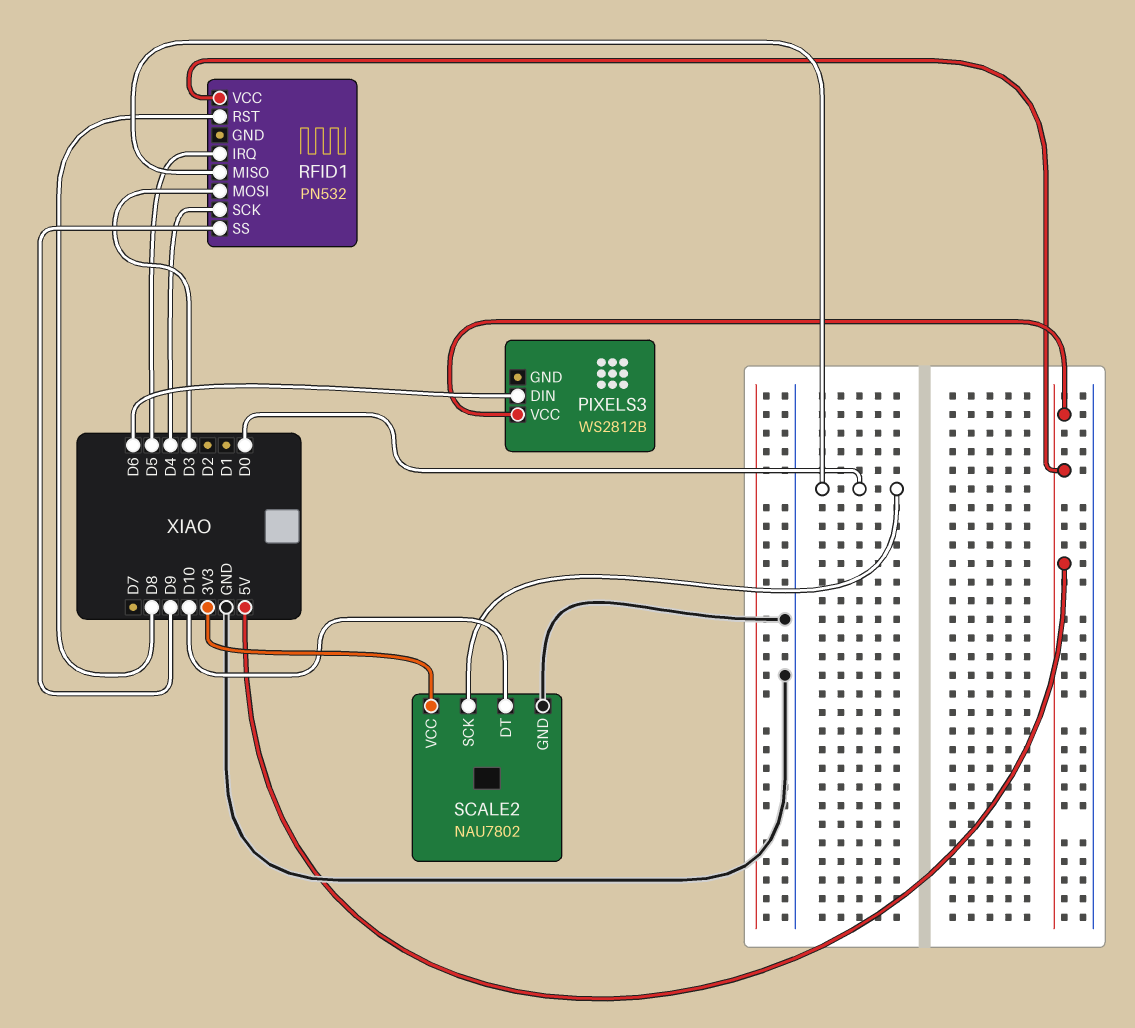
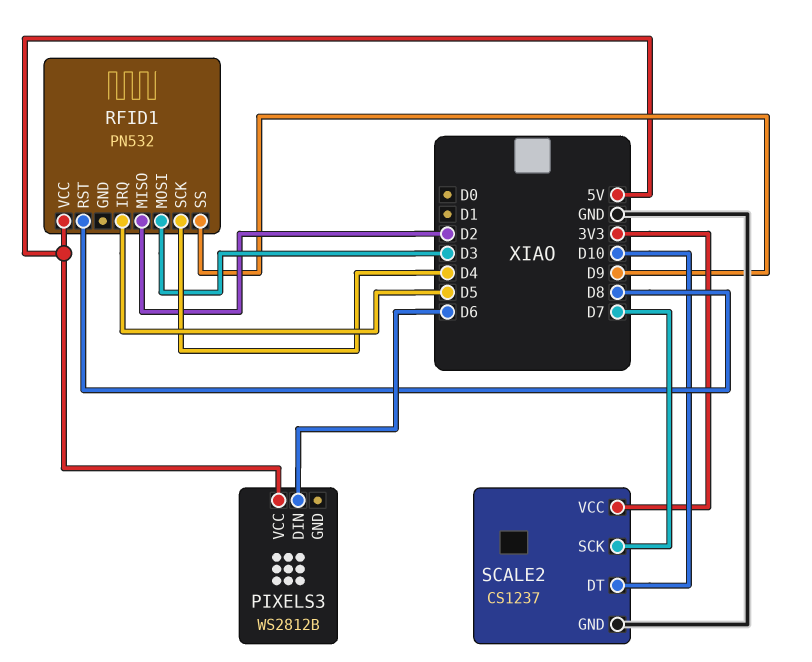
RFID1 pin MISO: D0 -> D2
SCALE2: NAU7802 -> CS1237
SCALE2 pin SCK: D0 -> D7

